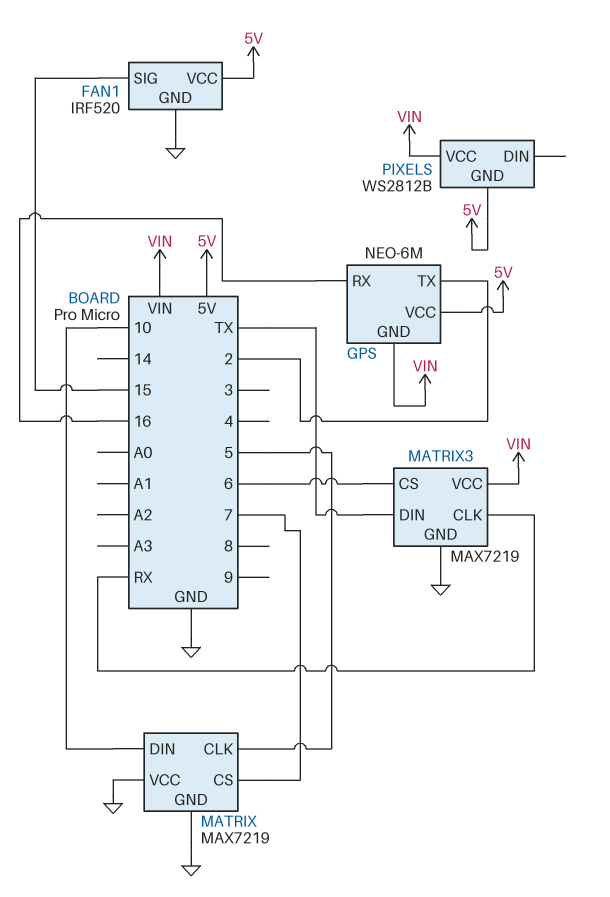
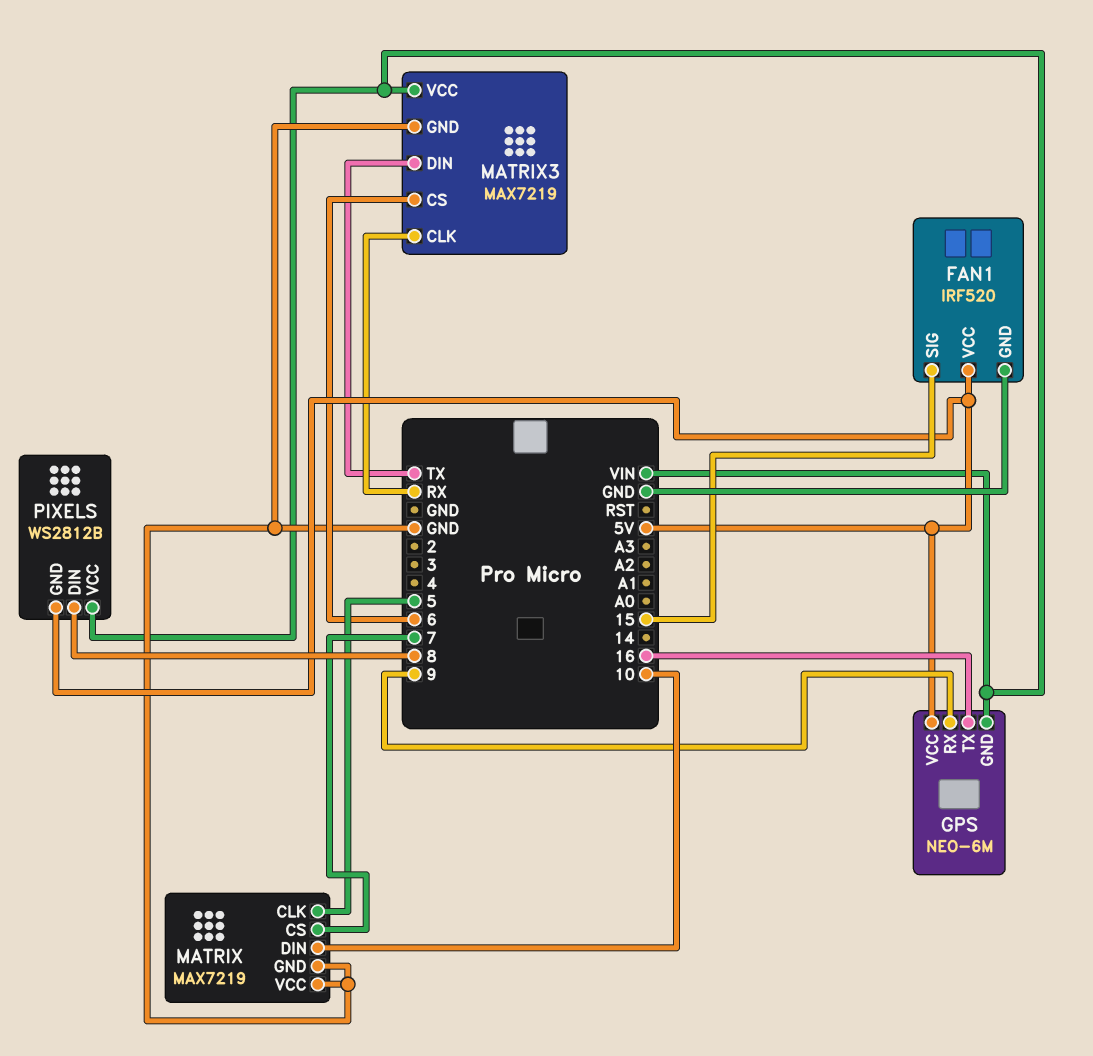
GPS pin RX: 16 -> 9
GPS pin TX: 2 -> 16
PIXELS pin DIN: none -> 8

